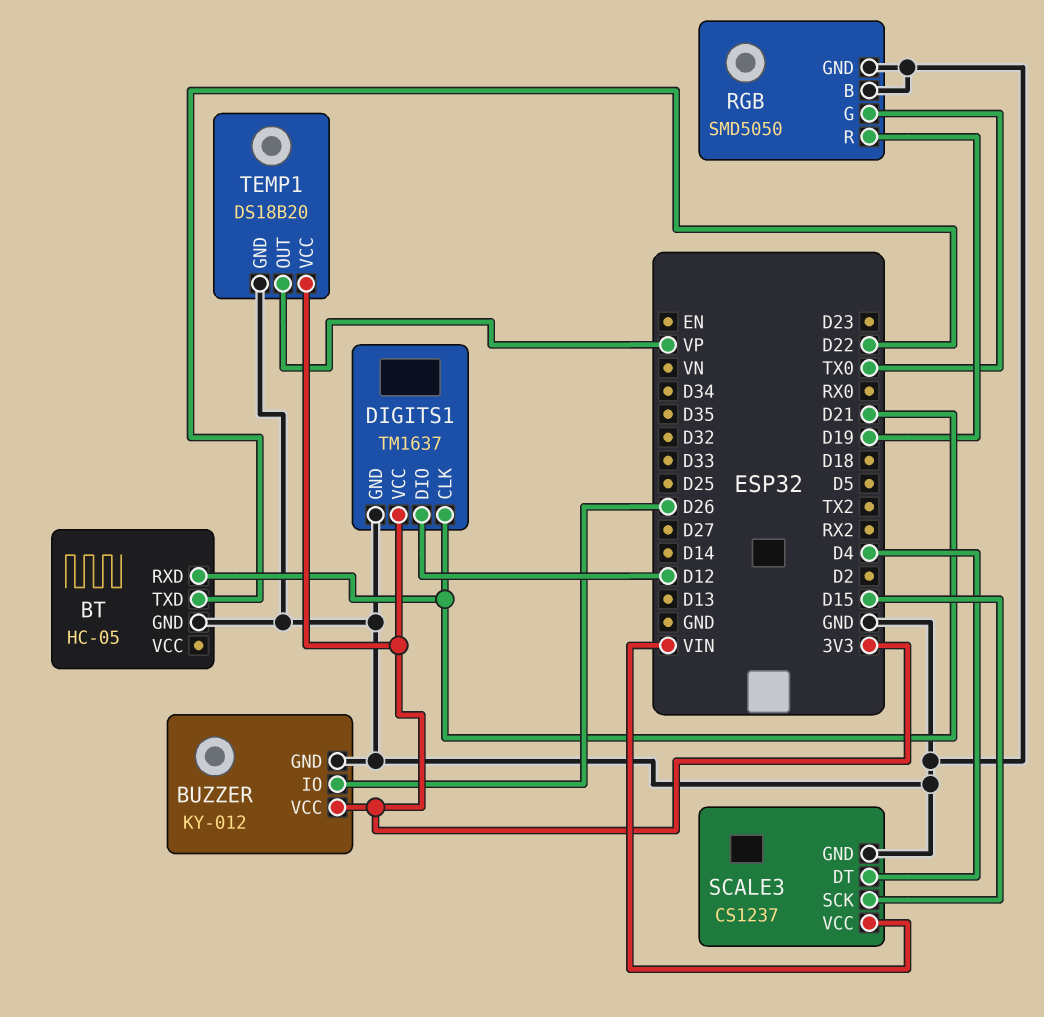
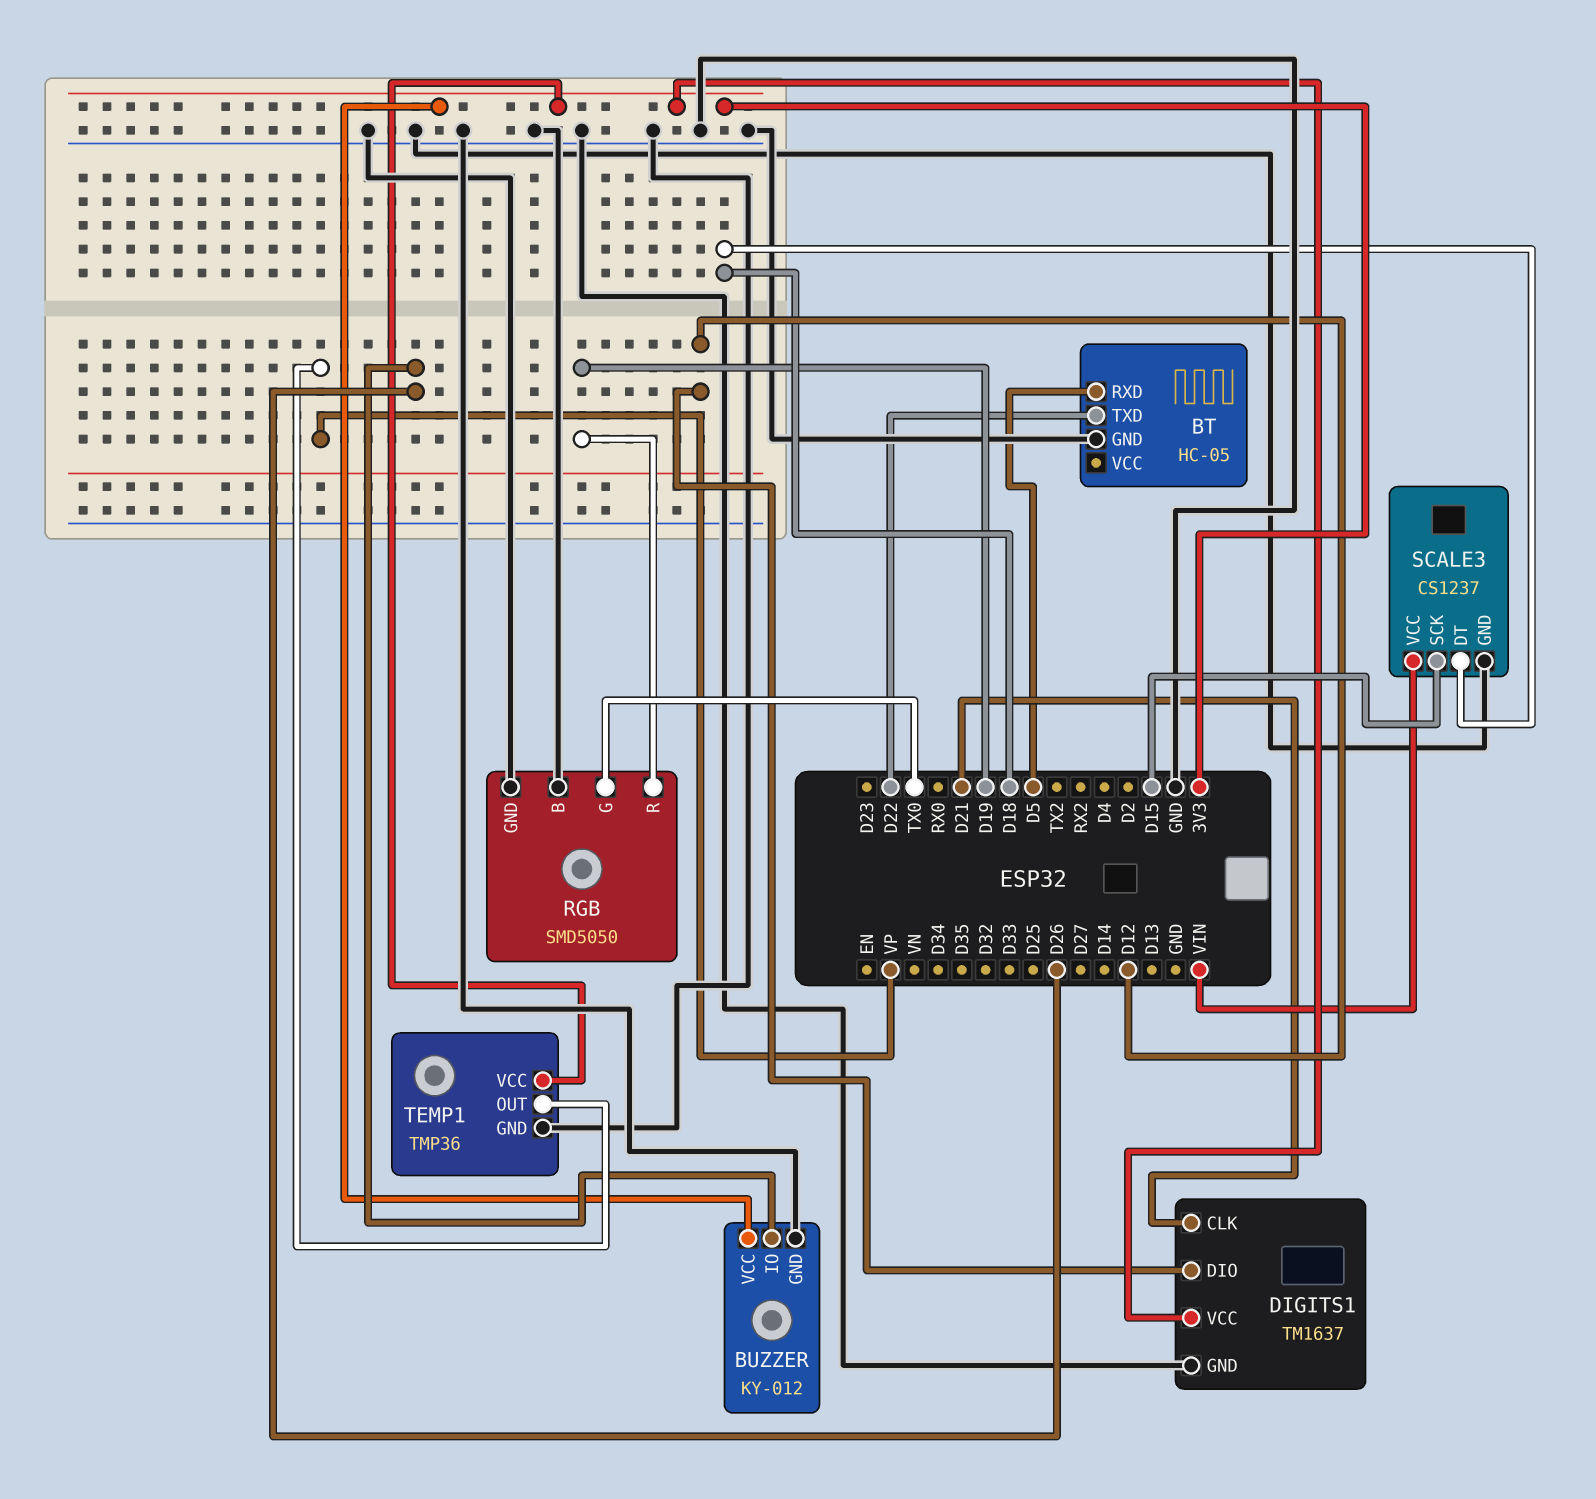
BT pin RXD: D21 -> D5
SCALE3 pin DT: D4 -> D18
TEMP1: DS18B20 -> TMP36

